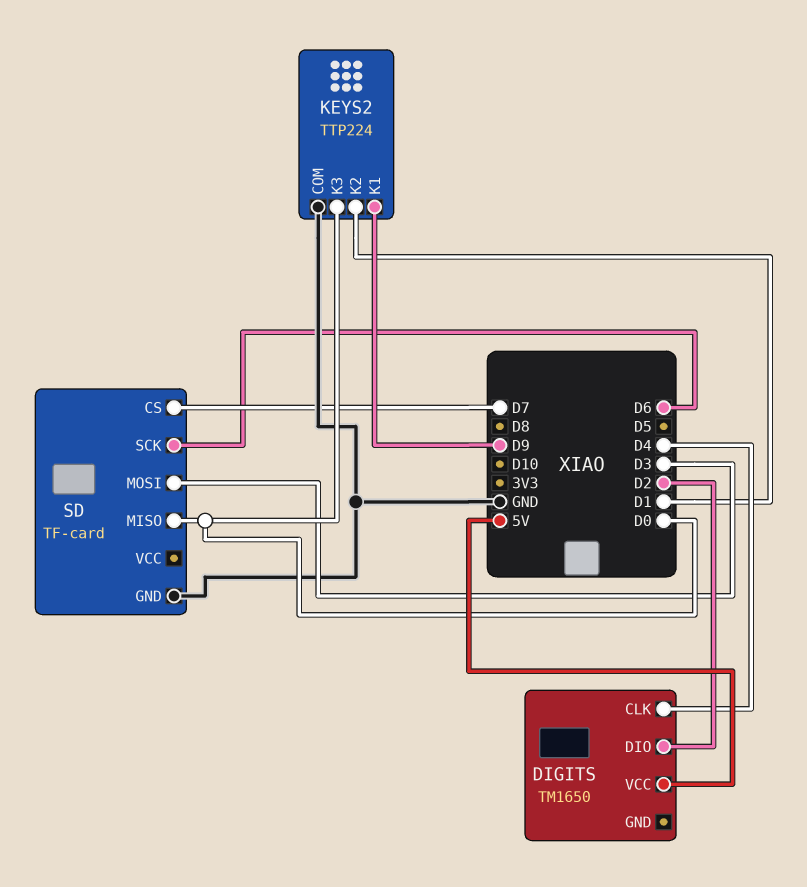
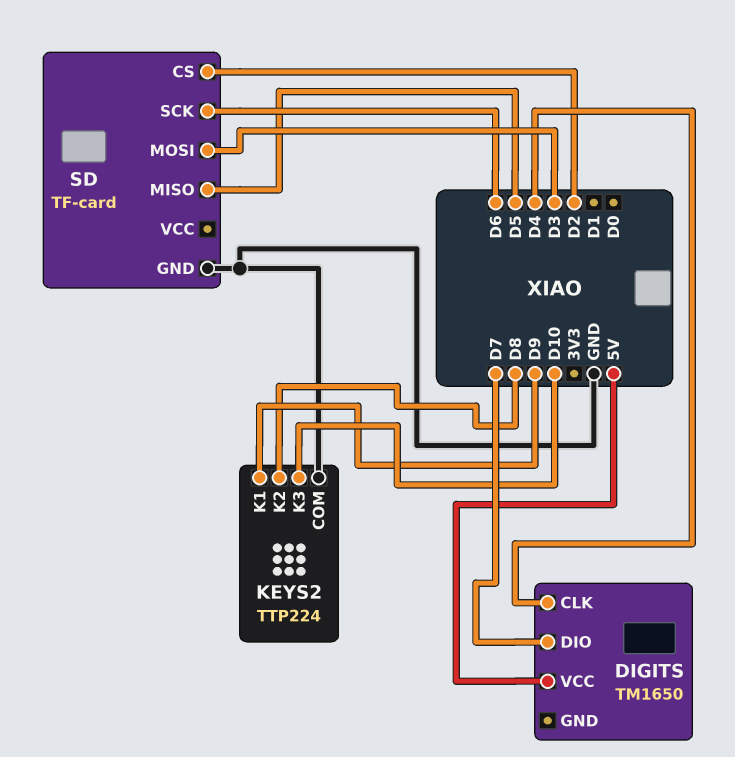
DIGITS pin DIO: D2 -> D7
KEYS2 pin K2: D1 -> D8
KEYS2 pin K3: D0 -> D10
SD pin CS: D7 -> D2
SD pin MISO: D0 -> D5

